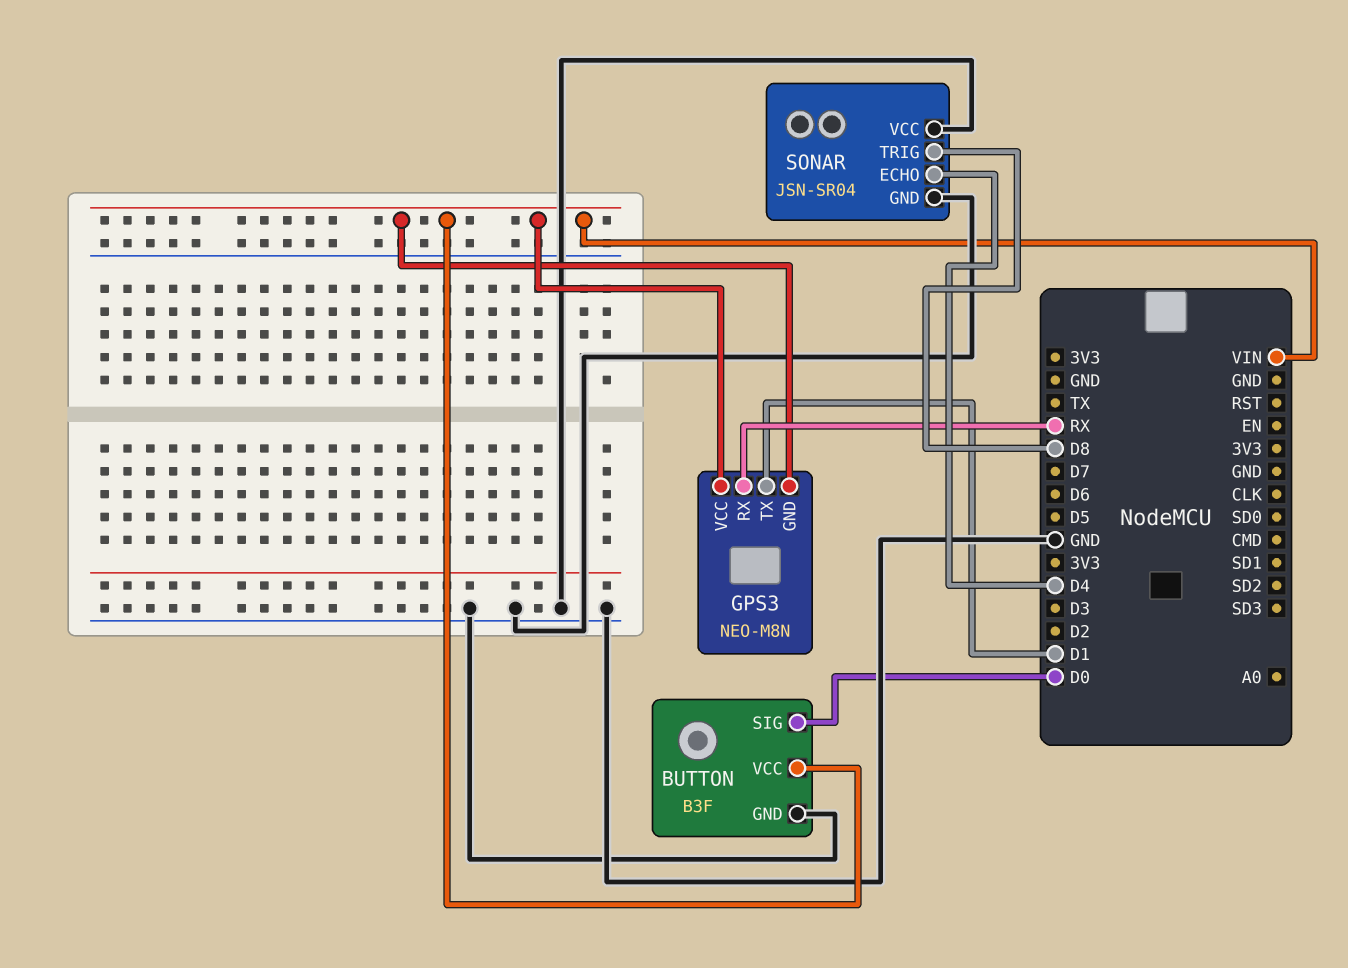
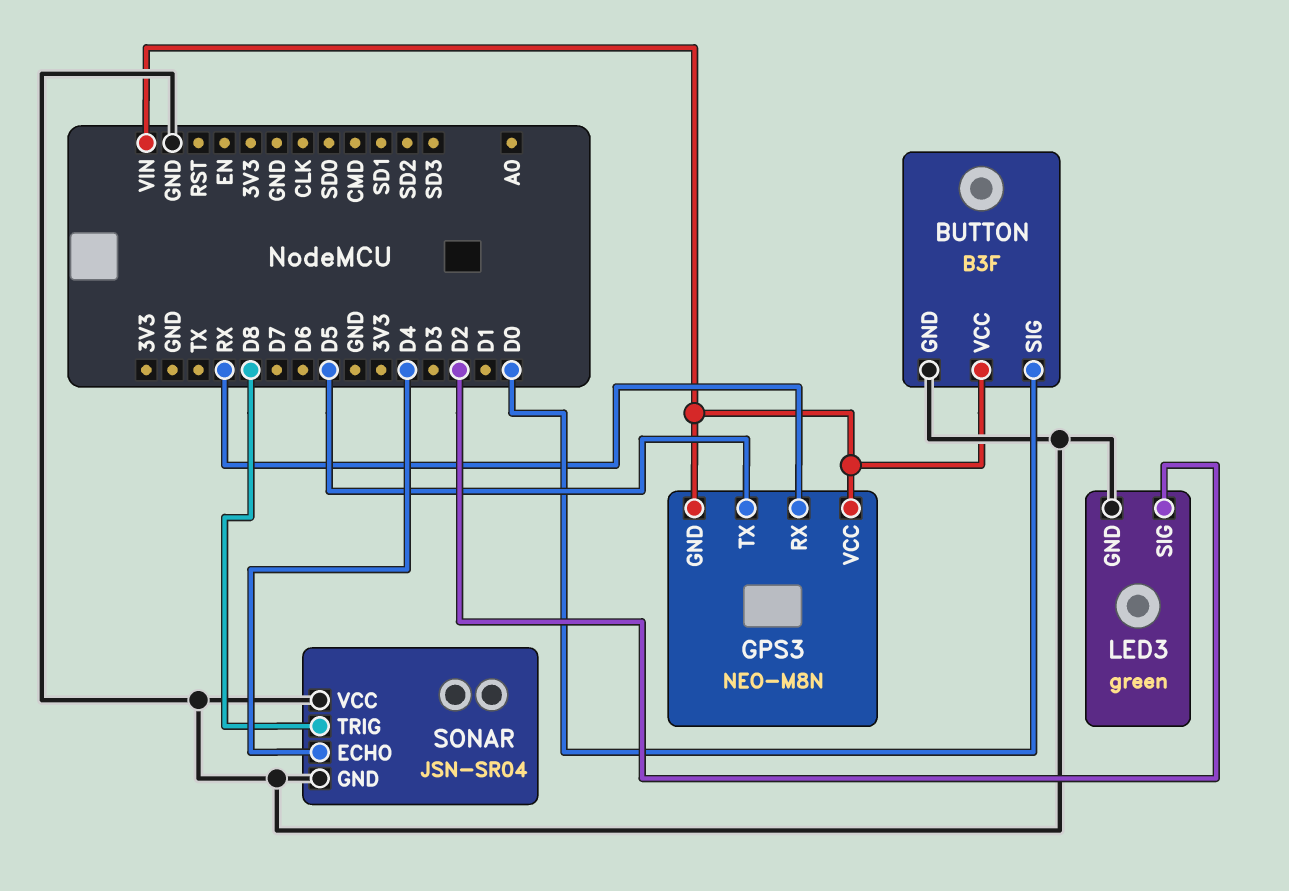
GPS3 pin TX: D1 -> D5
LED3: none -> green
LED3 pin GND: none -> GND
LED3 pin SIG: none -> D2

